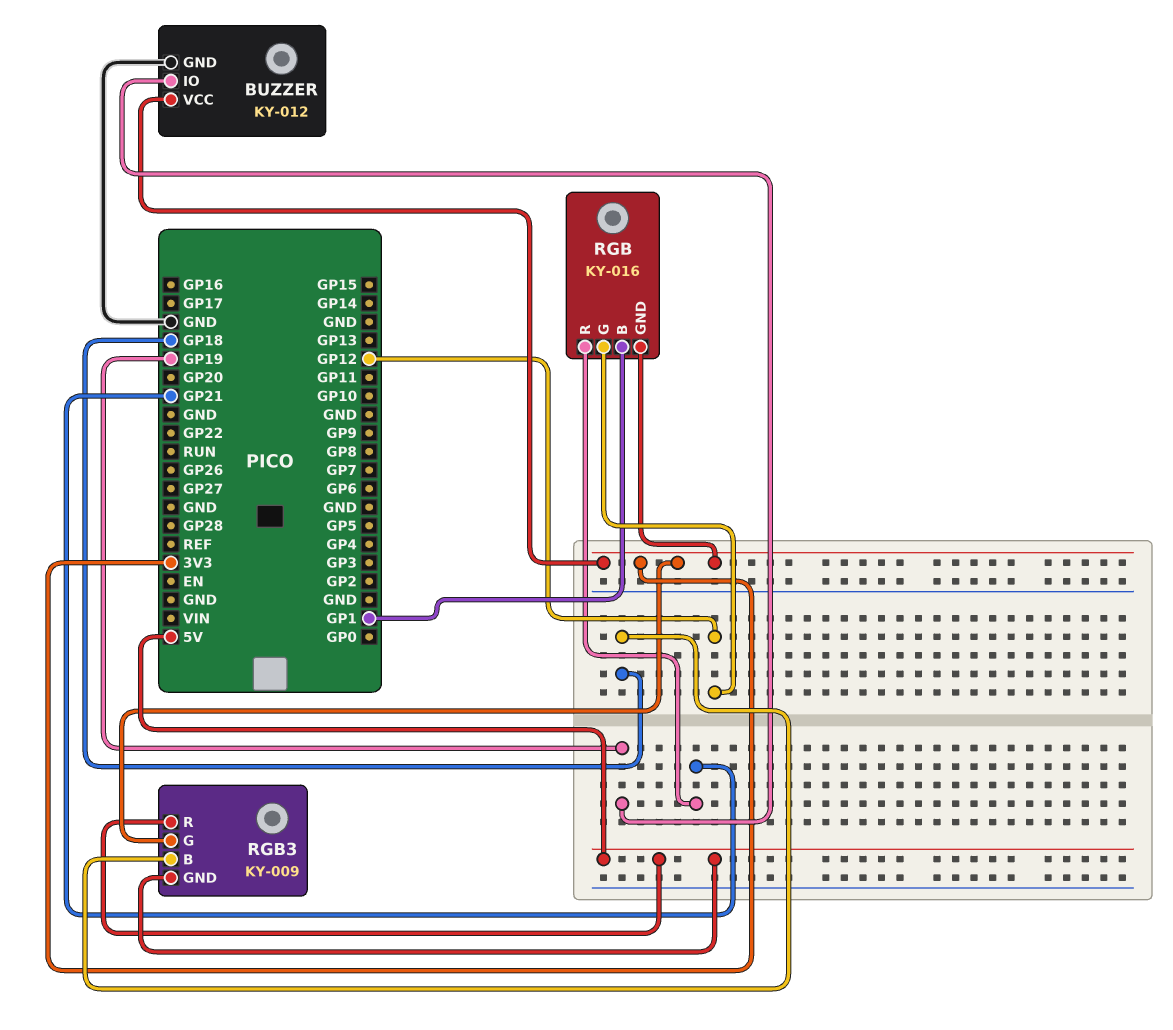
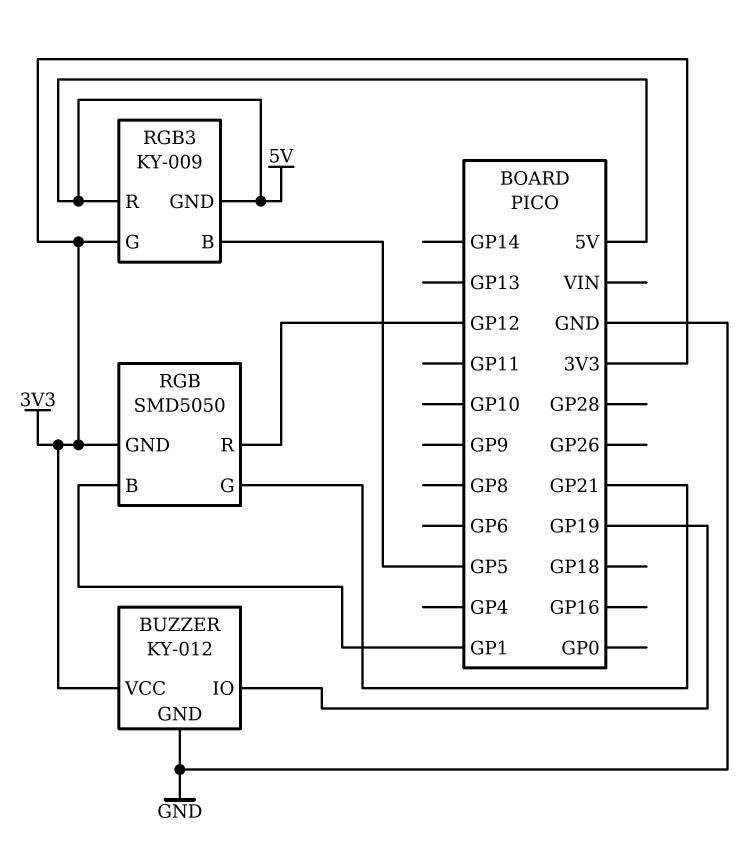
RGB: KY-016 -> SMD5050
RGB pin G: GP12 -> GP21
RGB pin R: GP21 -> GP12
RGB3 pin B: GP18 -> GP5

